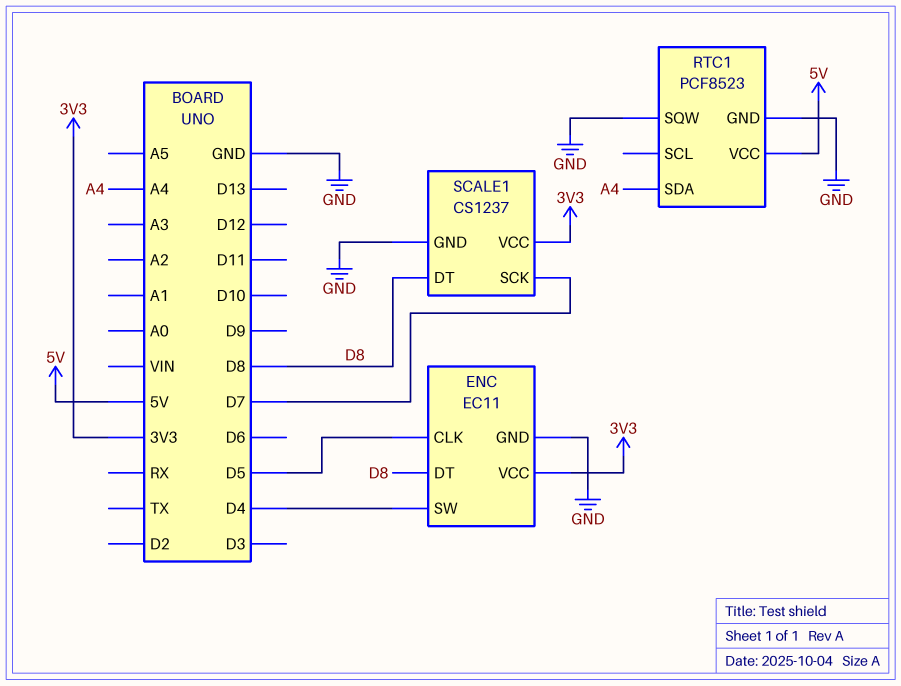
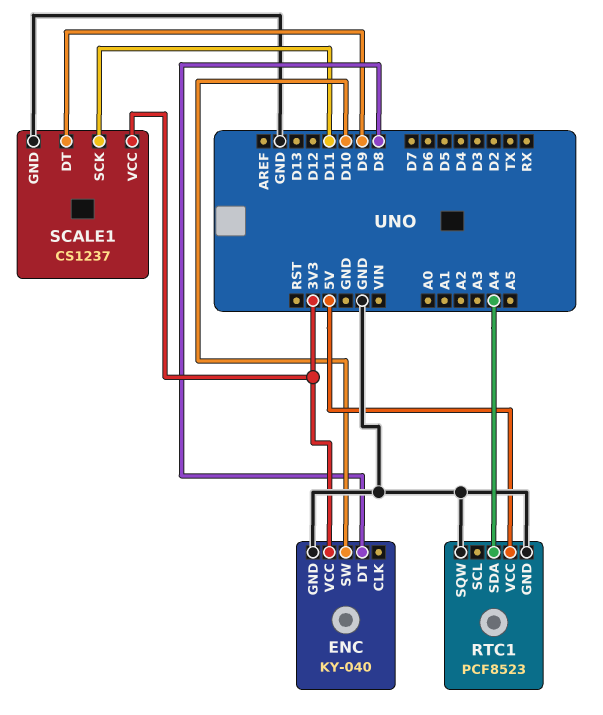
ENC: EC11 -> KY-040
ENC pin CLK: D5 -> none
ENC pin SW: D4 -> D10
SCALE1 pin DT: D8 -> D9
SCALE1 pin SCK: D7 -> D11

